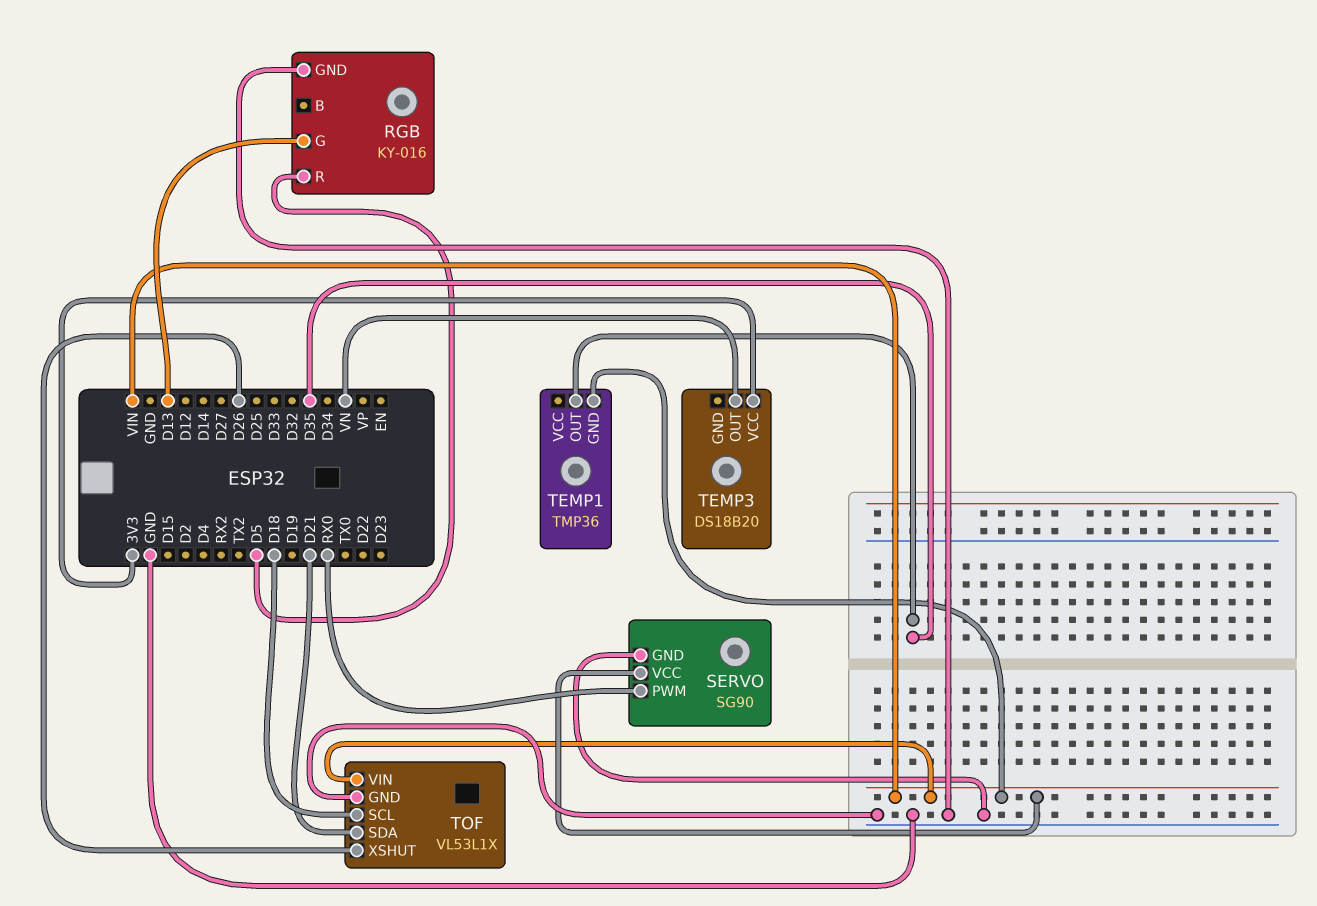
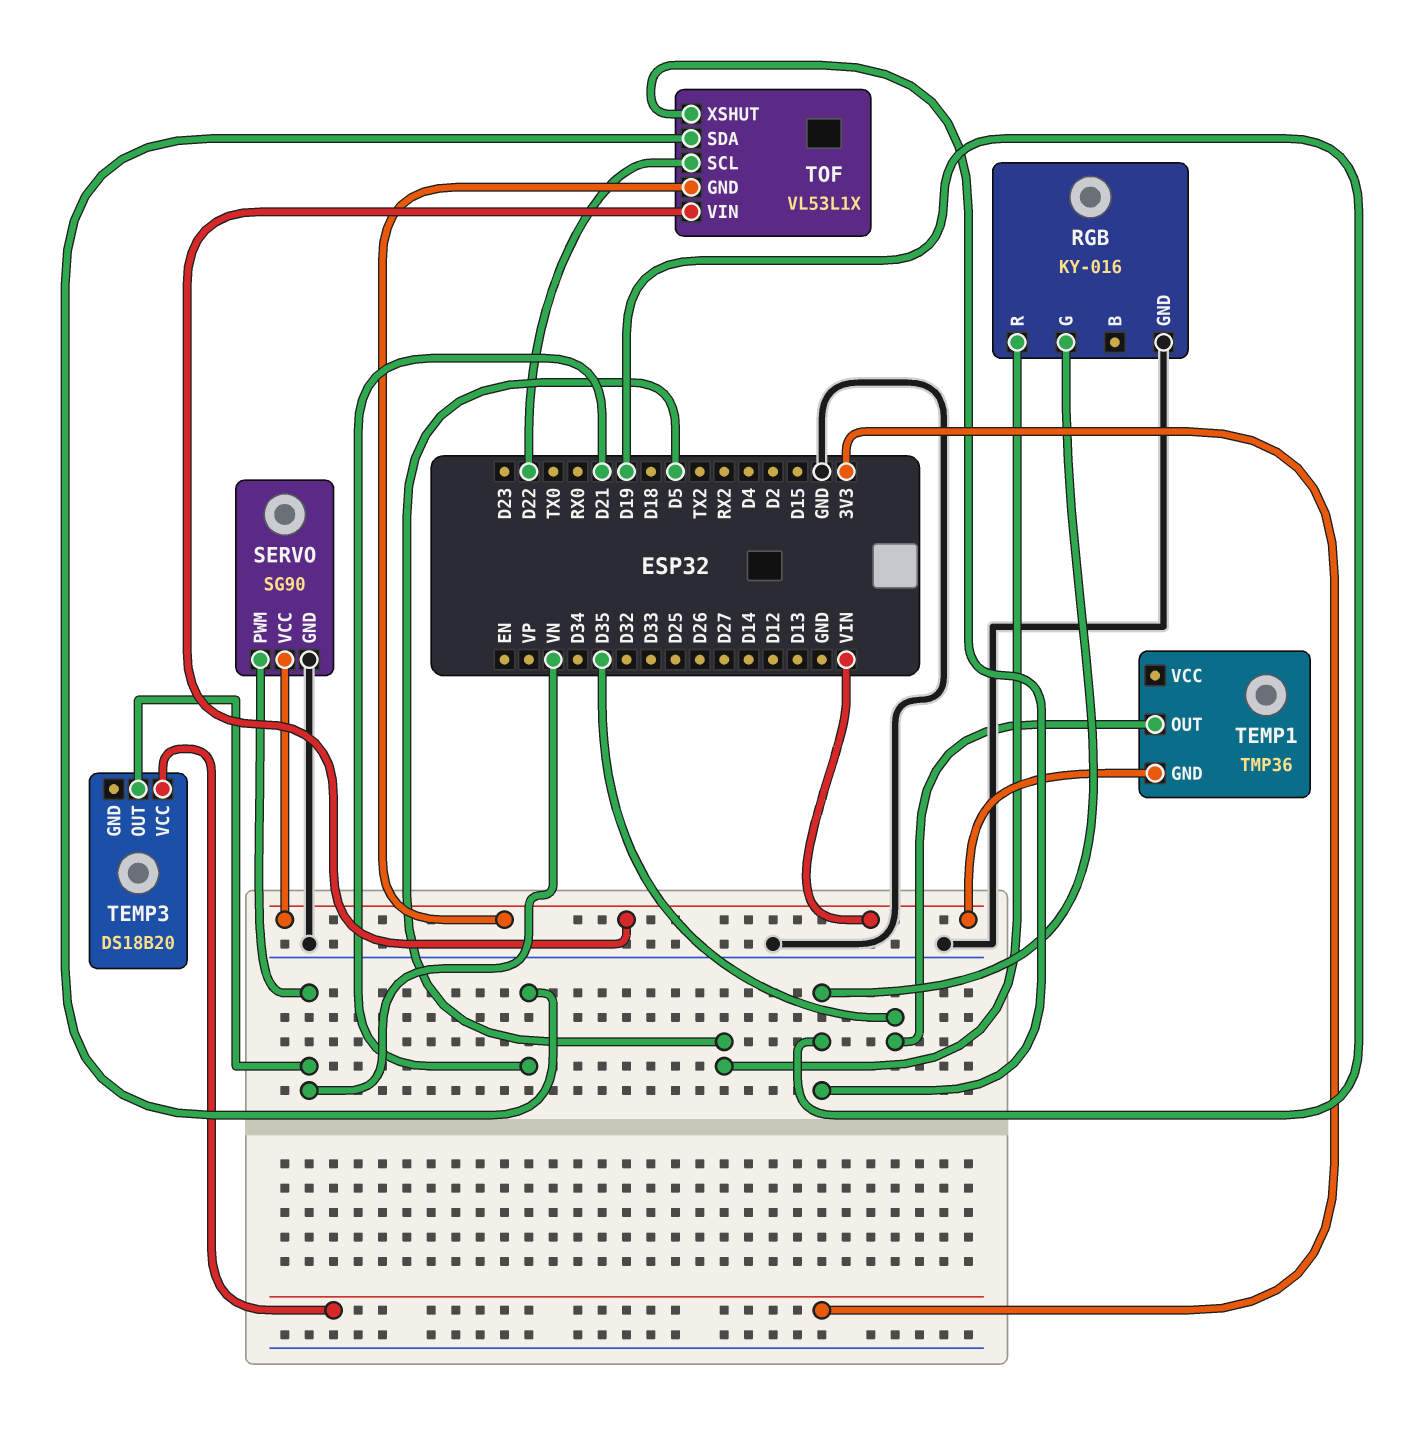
RGB pin G: D13 -> D19
SERVO pin PWM: RX0 -> VN
TOF pin GND: GND -> VIN
TOF pin SCL: D18 -> D22
TOF pin XSHUT: D26 -> D19

